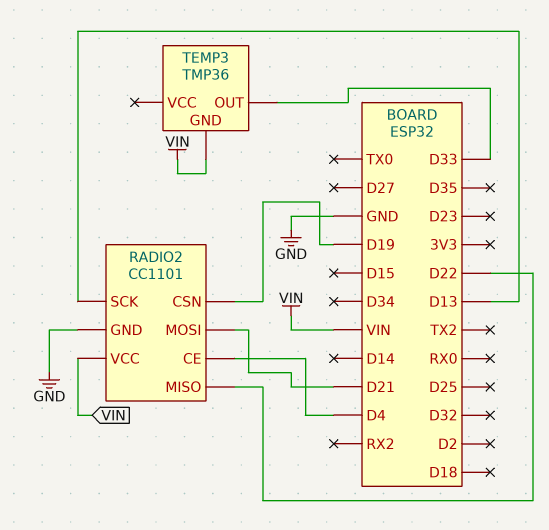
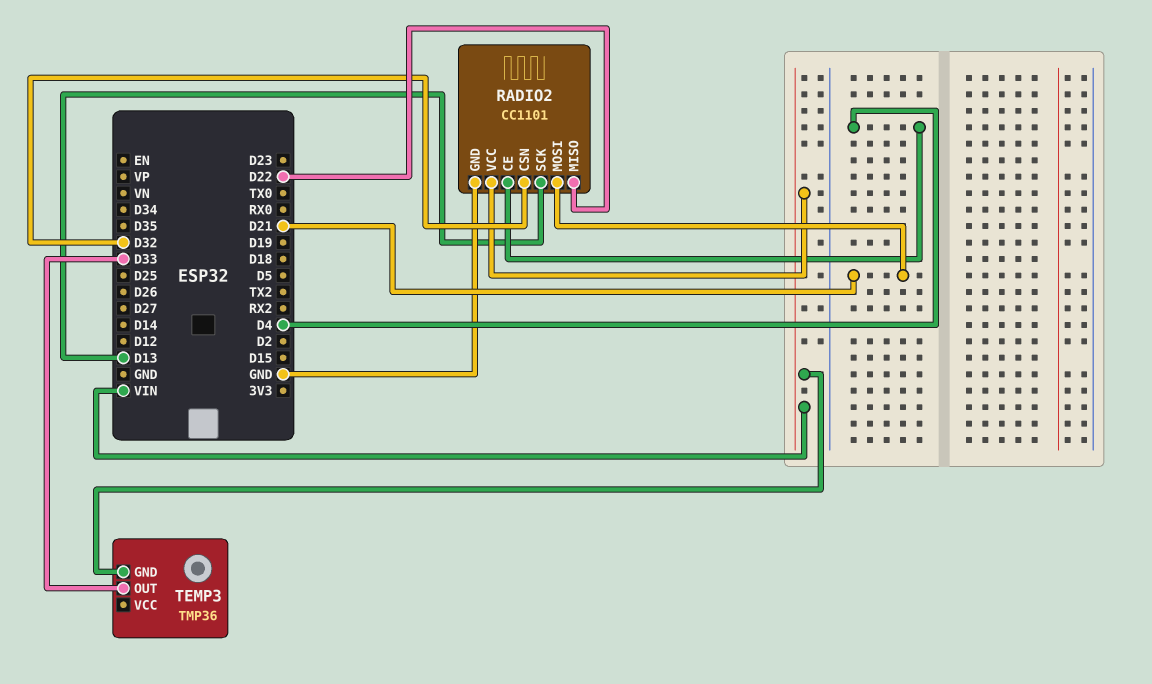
RADIO2 pin CSN: D19 -> D32

